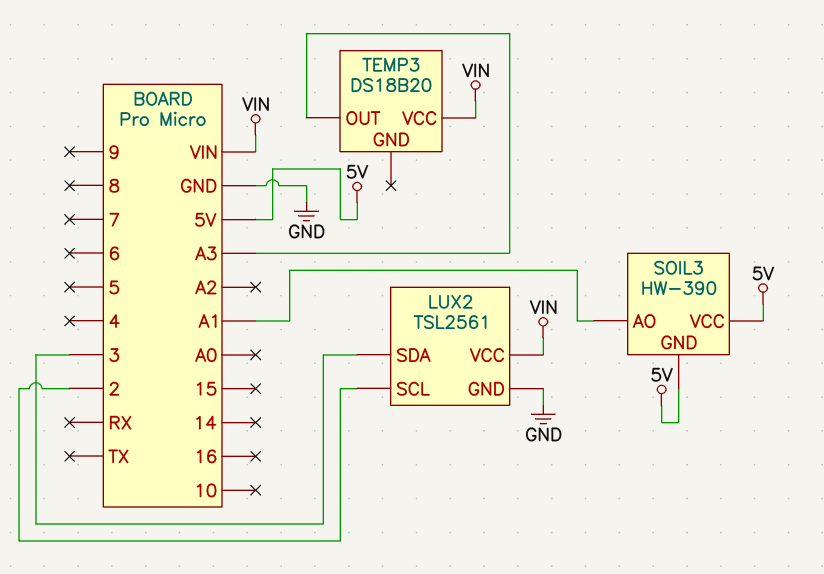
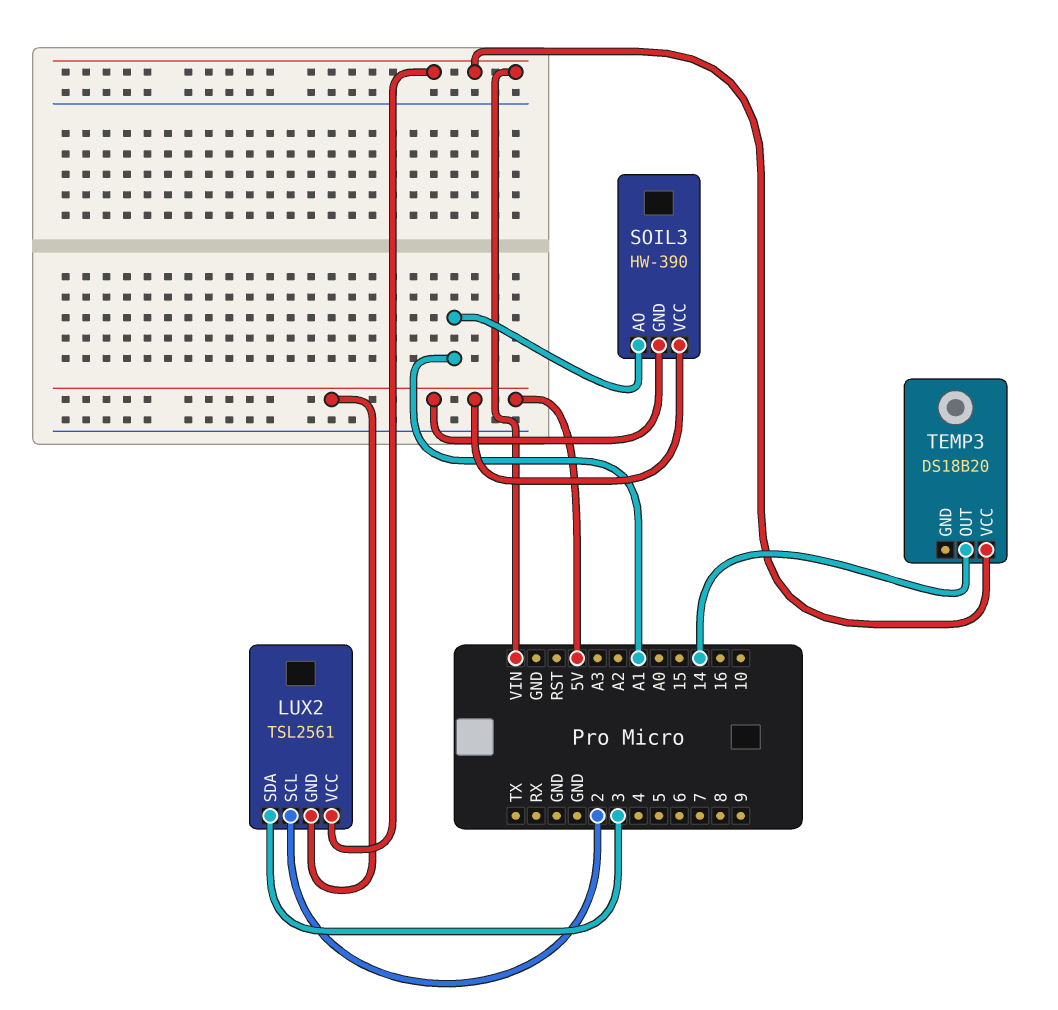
LUX2 pin GND: GND -> 5V
TEMP3 pin OUT: A3 -> 14

